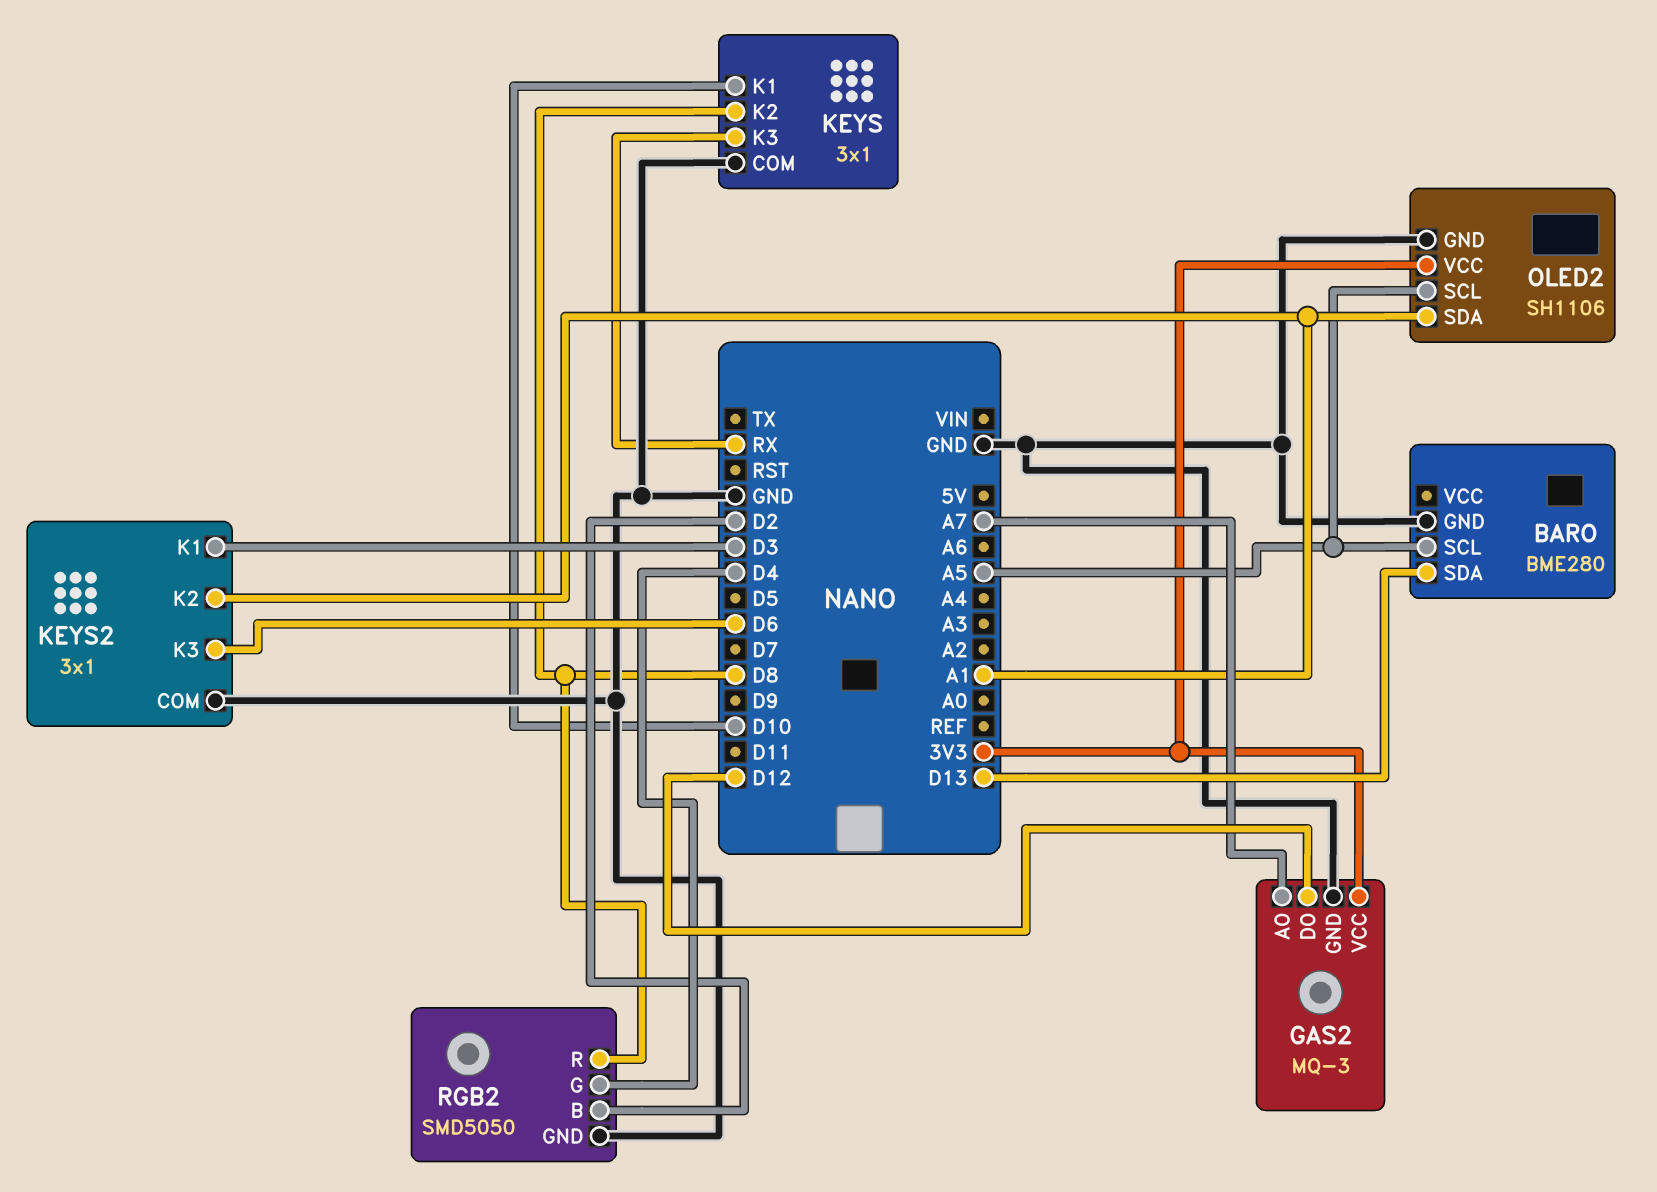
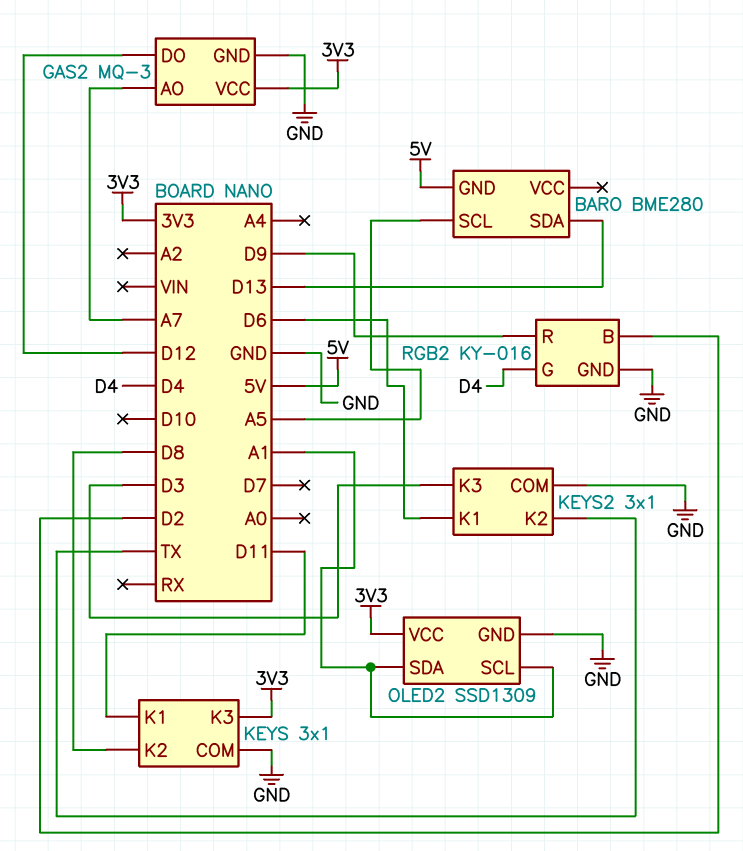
BARO pin GND: GND -> 5V
KEYS pin K1: D10 -> D11
KEYS pin K3: RX -> 3V3
KEYS2 pin K1: D3 -> D6
KEYS2 pin K2: A1 -> TX
KEYS2 pin K3: D6 -> D3
OLED2: SH1106 -> SSD1309
OLED2 pin SCL: A5 -> A1
RGB2: SMD5050 -> KY-016
RGB2 pin R: D8 -> D9

